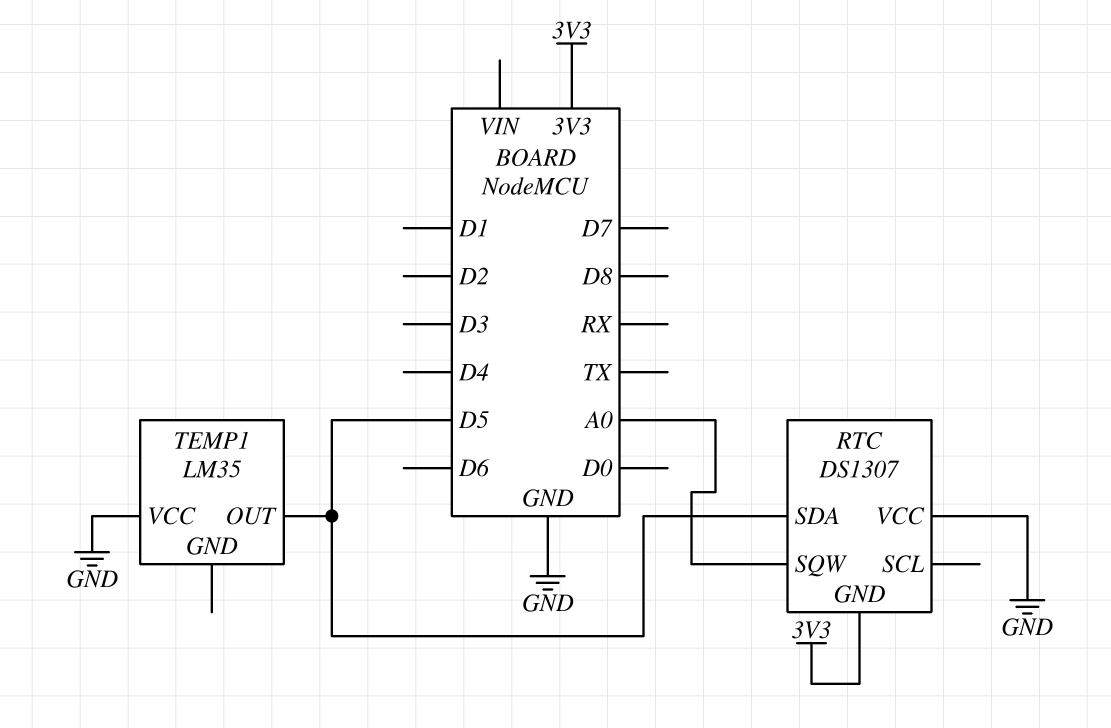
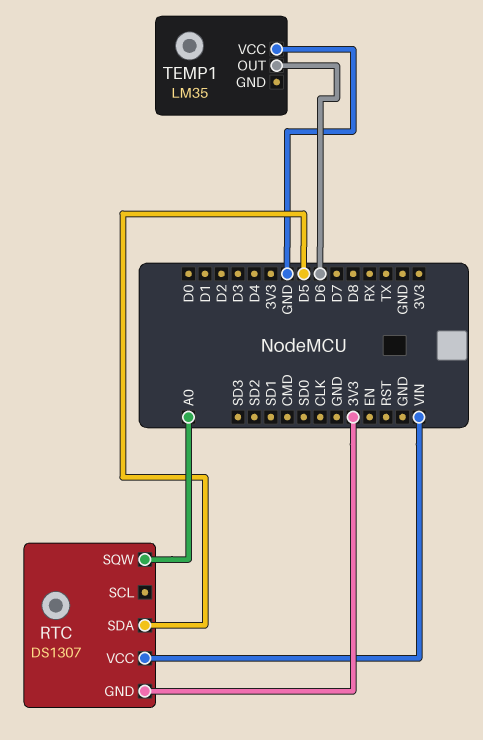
RTC pin VCC: GND -> VIN
TEMP1 pin OUT: D5 -> D6

